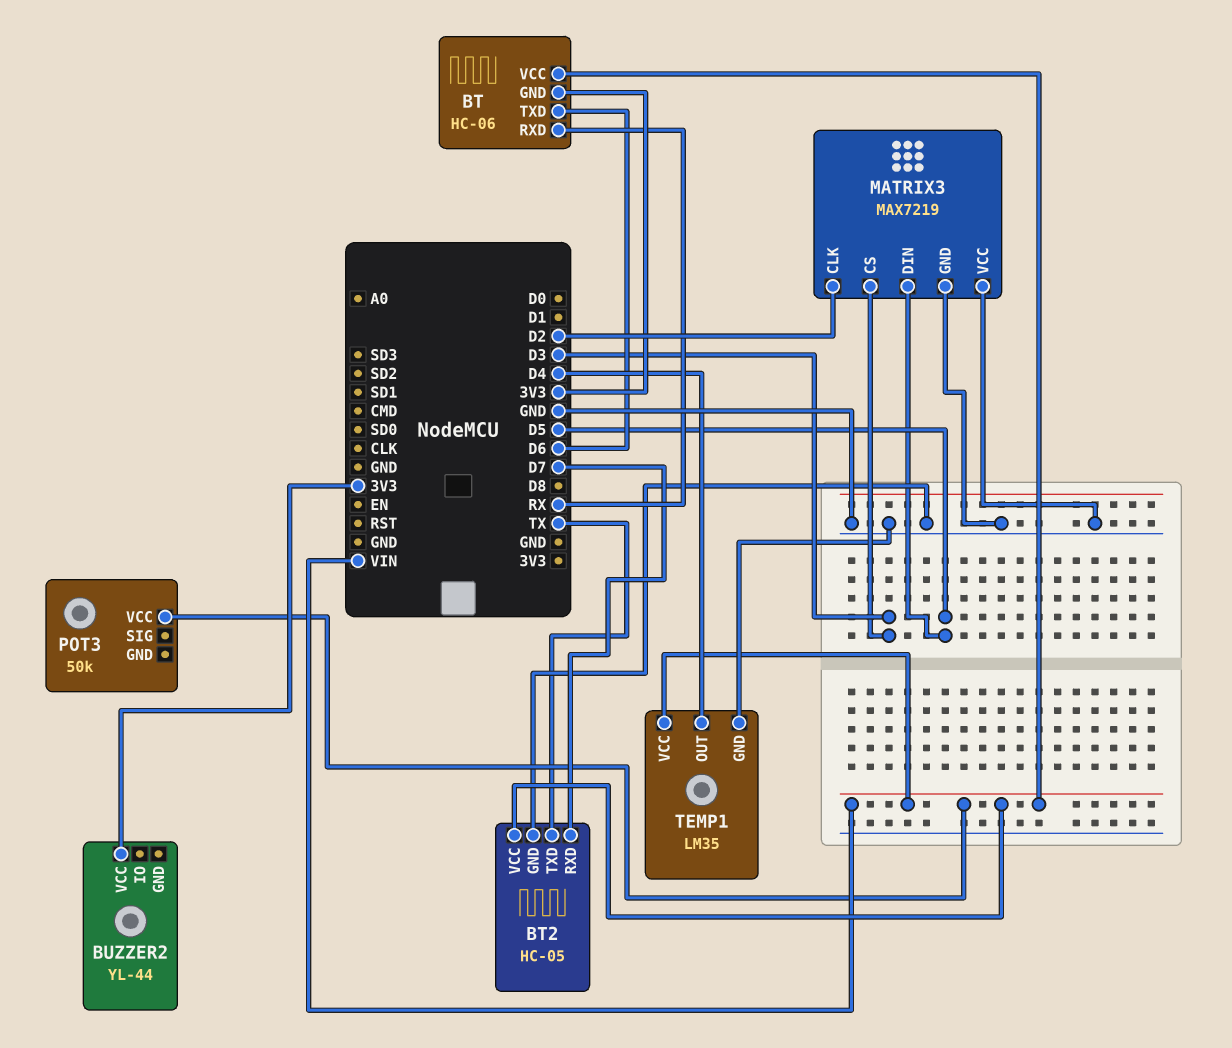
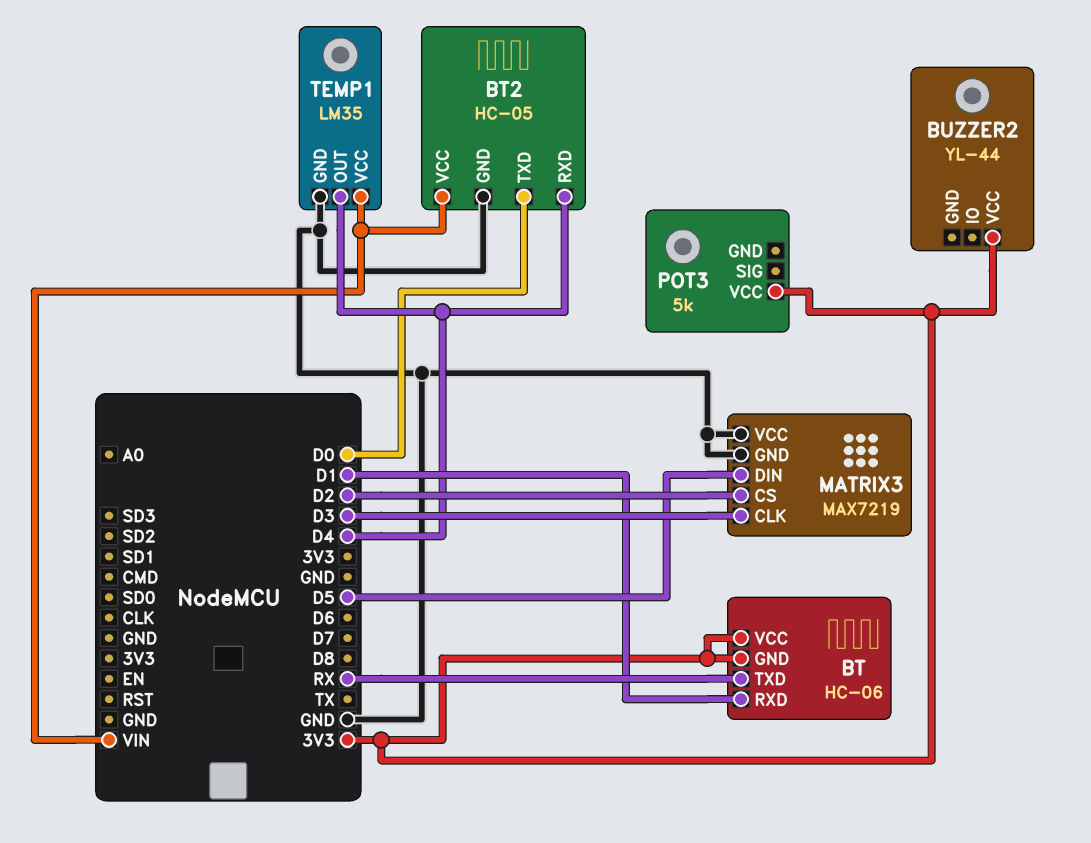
BT pin RXD: RX -> D1
BT pin TXD: D6 -> RX
BT pin VCC: VIN -> 3V3
BT2 pin RXD: D7 -> D4
BT2 pin TXD: TX -> D0
MATRIX3 pin CLK: D2 -> D3
MATRIX3 pin CS: D3 -> D2
POT3: 50k -> 5k
POT3 pin VCC: VIN -> 3V3

